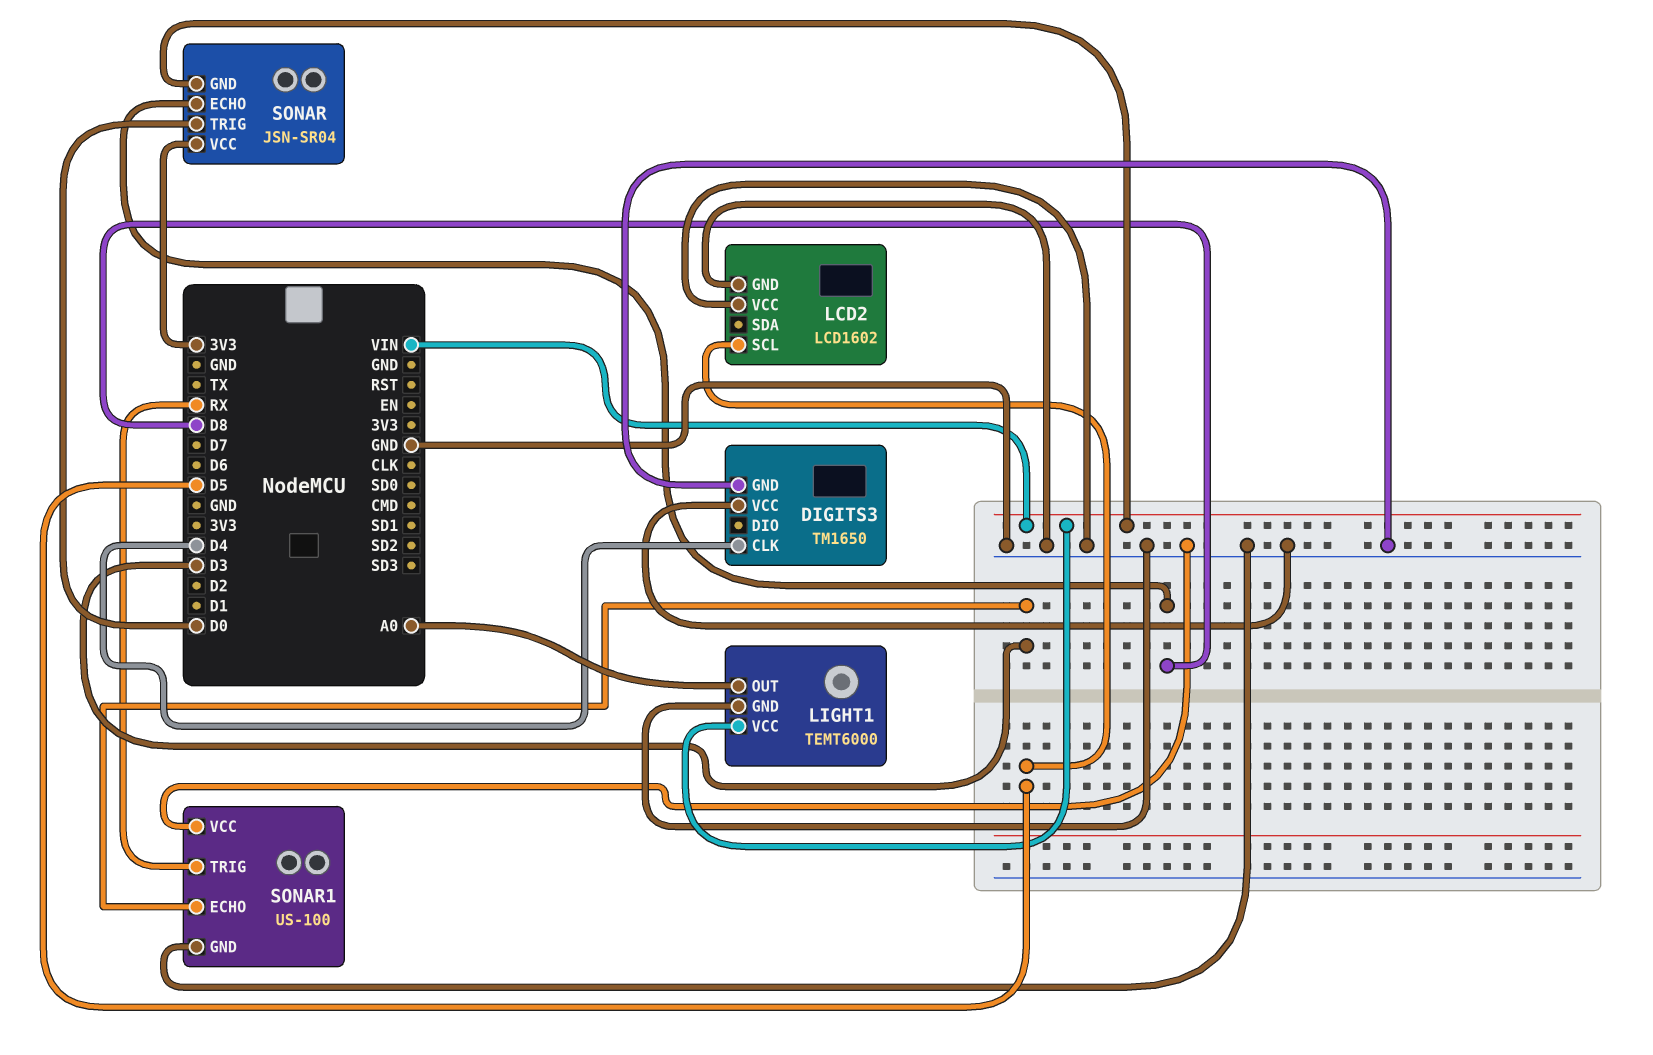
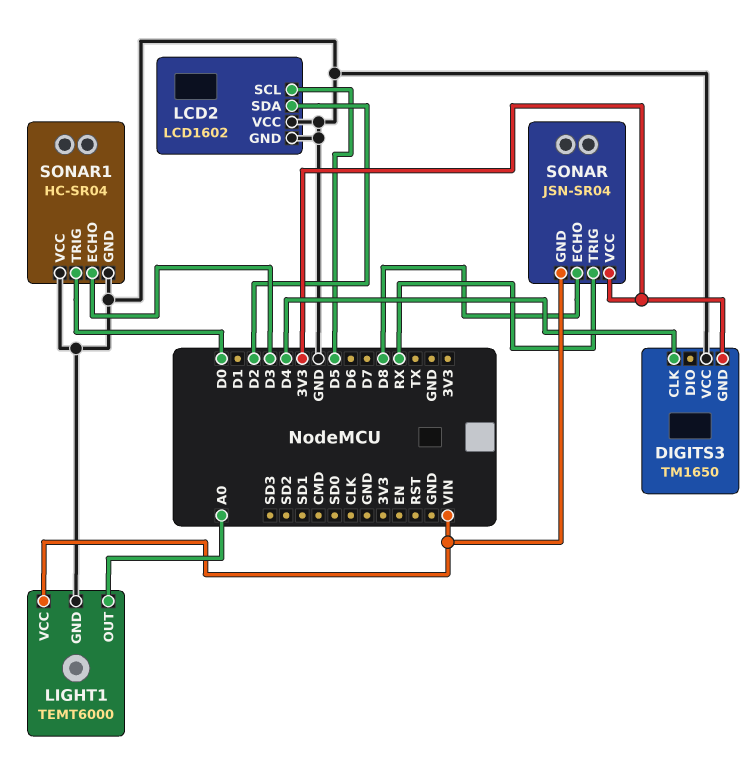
DIGITS3 pin GND: GND -> 3V3
LCD2 pin SDA: none -> D2
SONAR pin TRIG: D0 -> RX
SONAR1: US-100 -> HC-SR04
SONAR1 pin TRIG: RX -> D0

